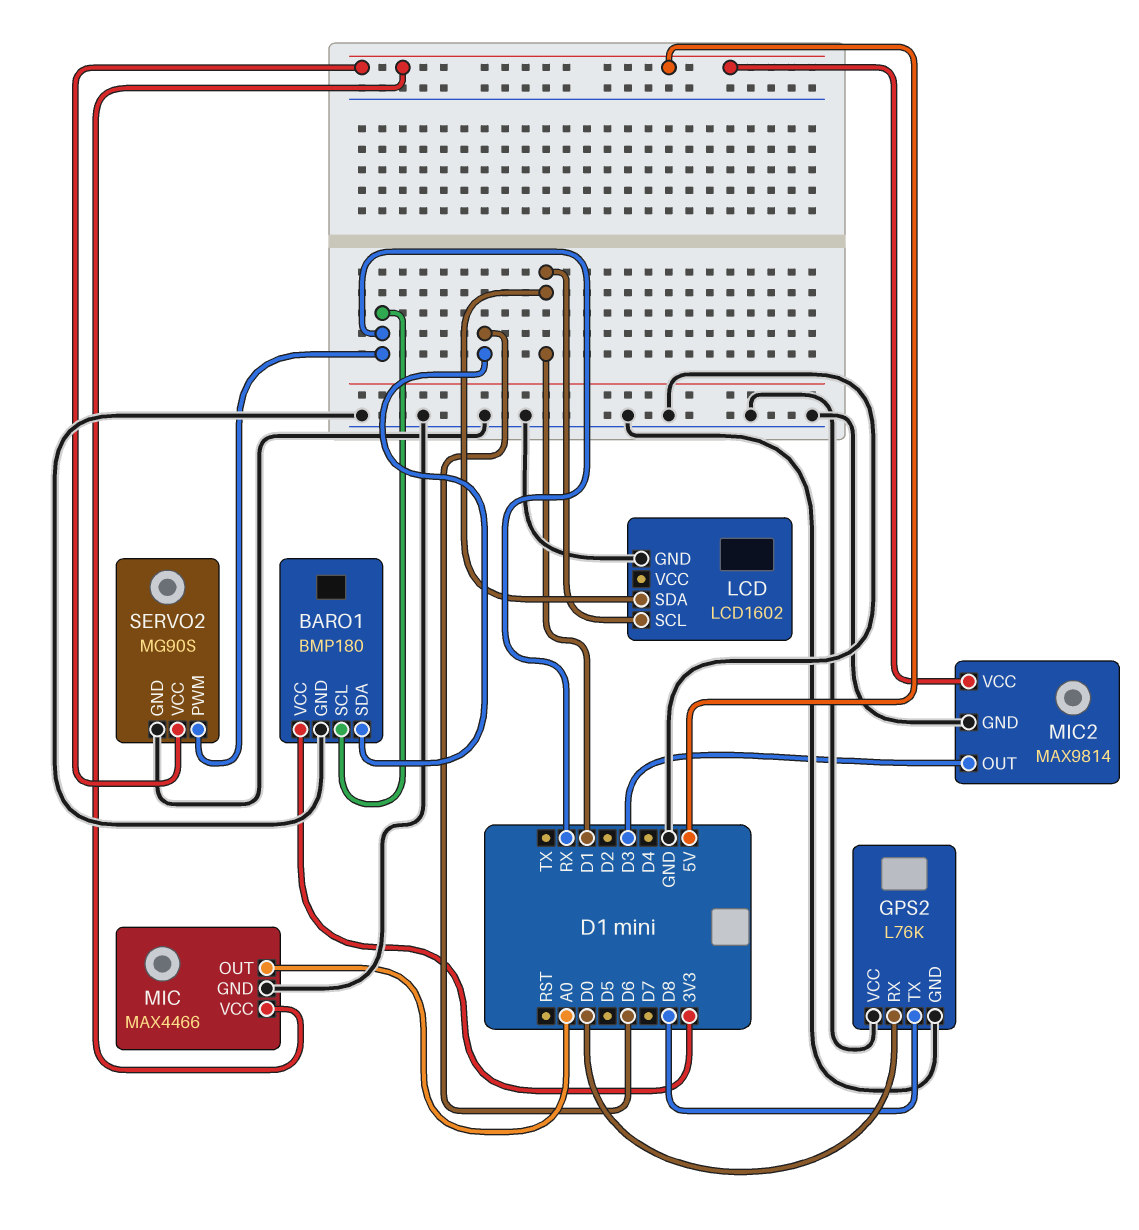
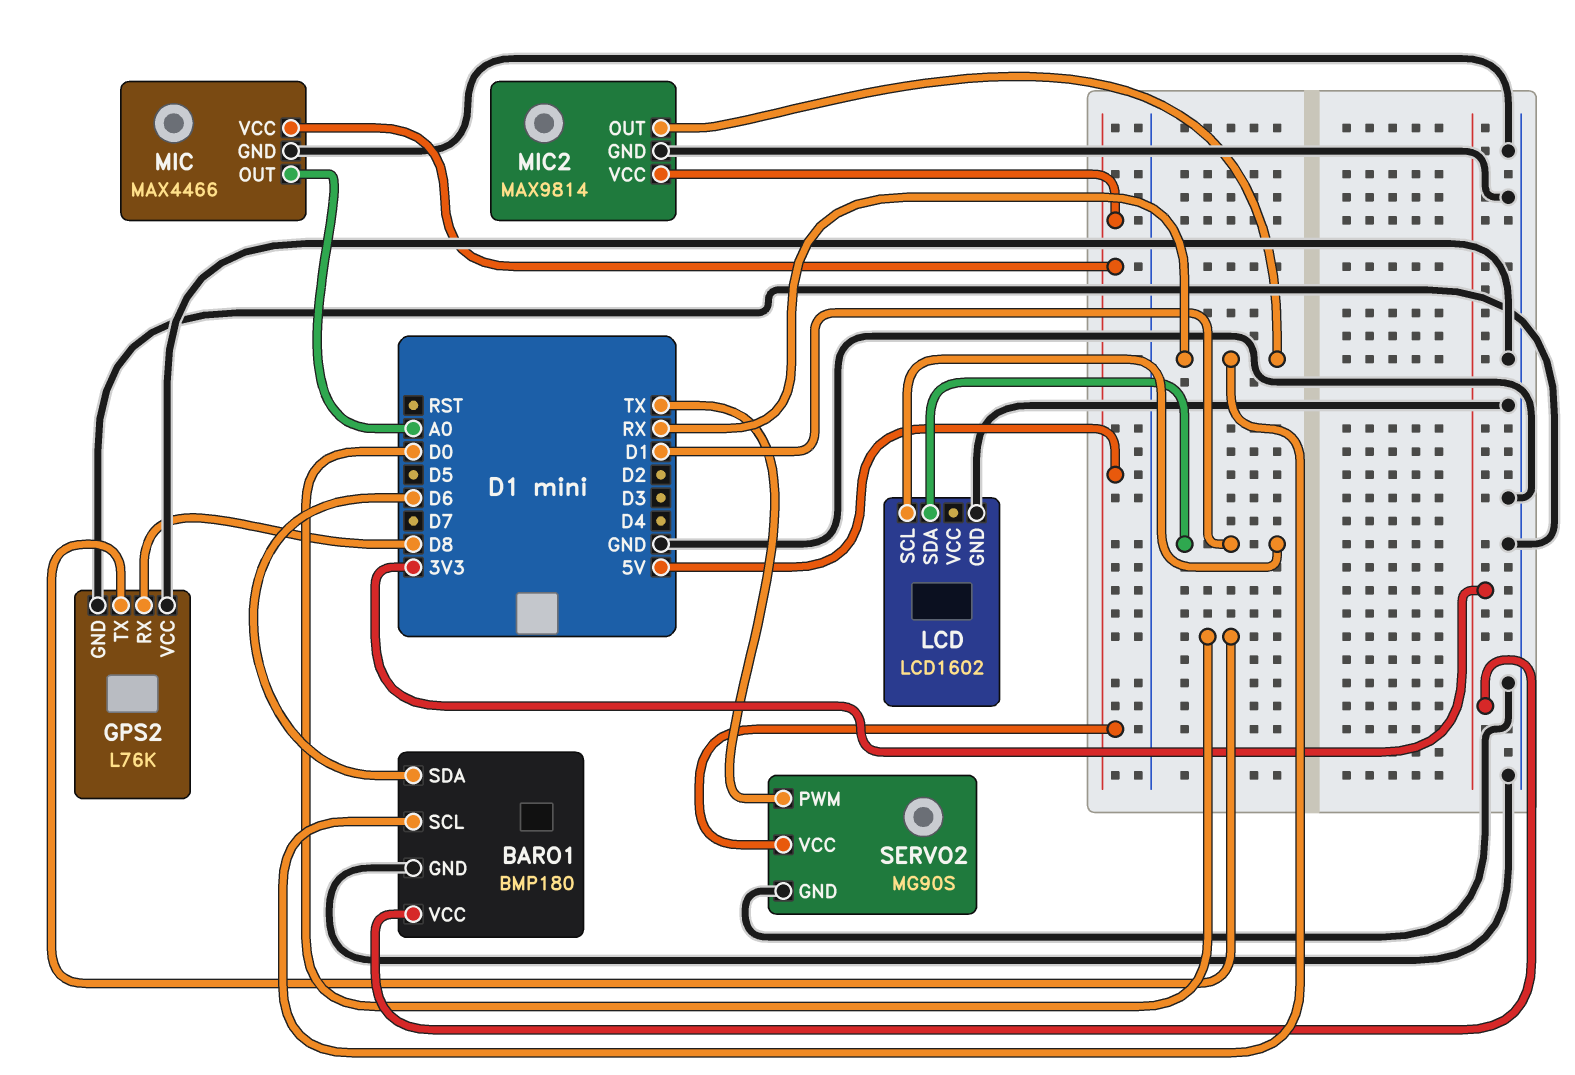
GPS2 pin RX: D0 -> D8
GPS2 pin TX: D8 -> D0
MIC2 pin OUT: D3 -> RX
SERVO2 pin PWM: RX -> TX

